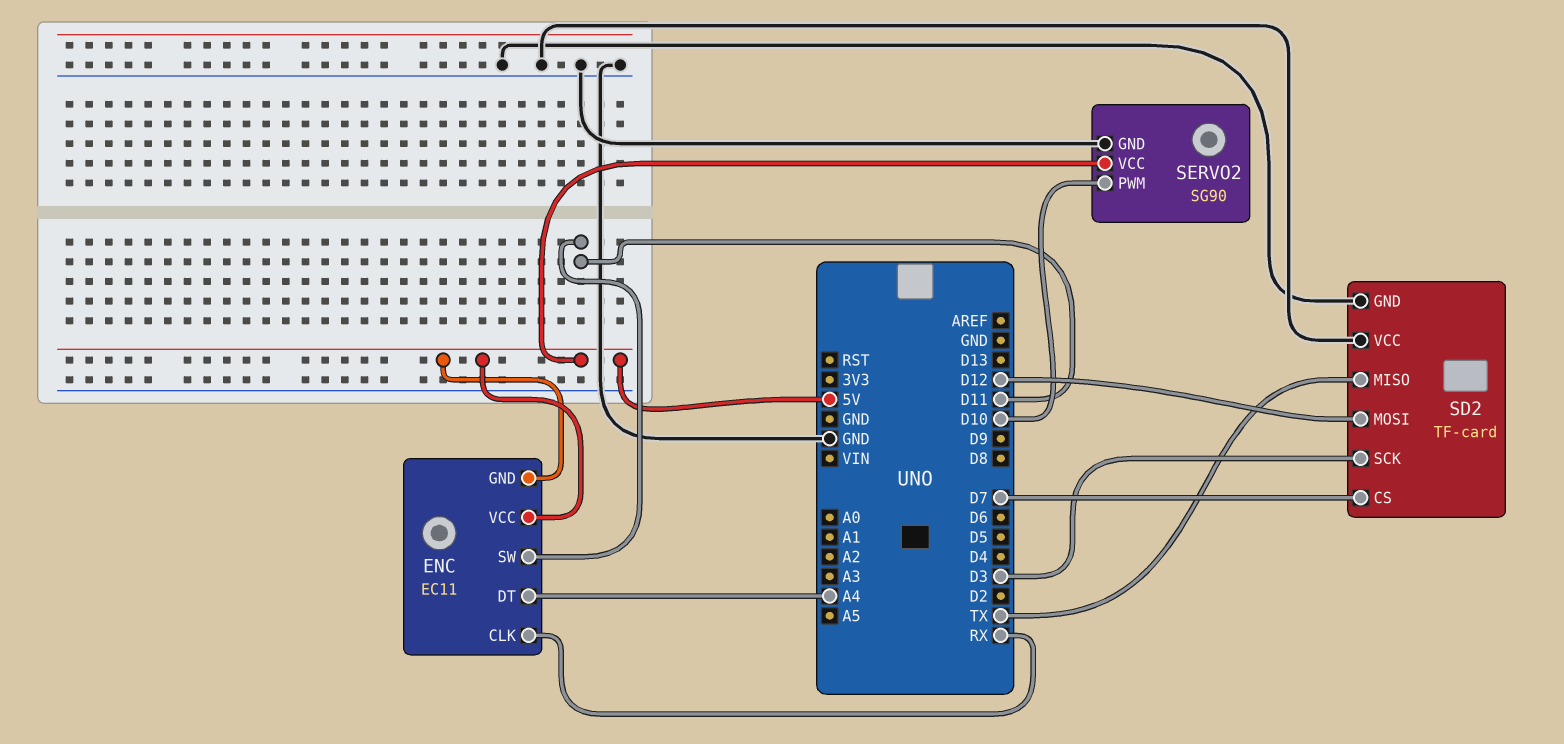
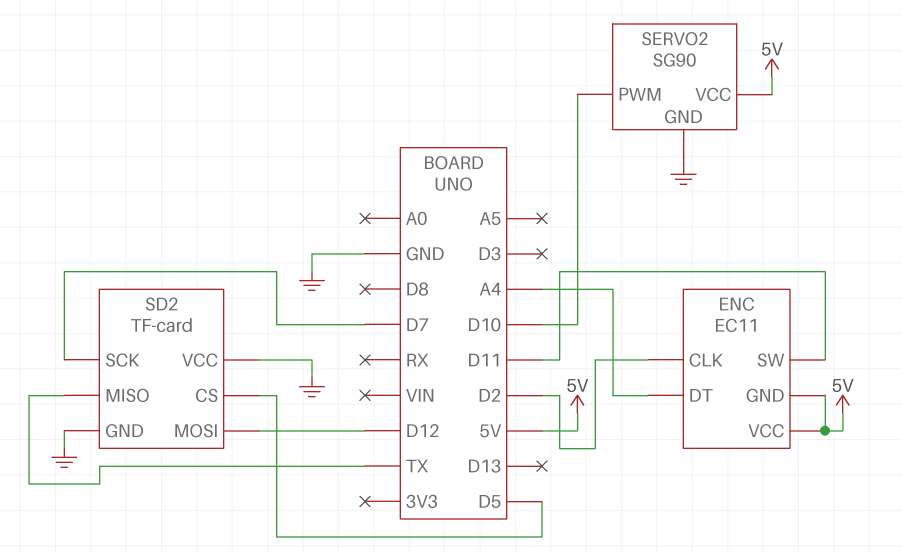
ENC pin CLK: RX -> D2
SD2 pin CS: D7 -> D5
SD2 pin SCK: D3 -> D7

